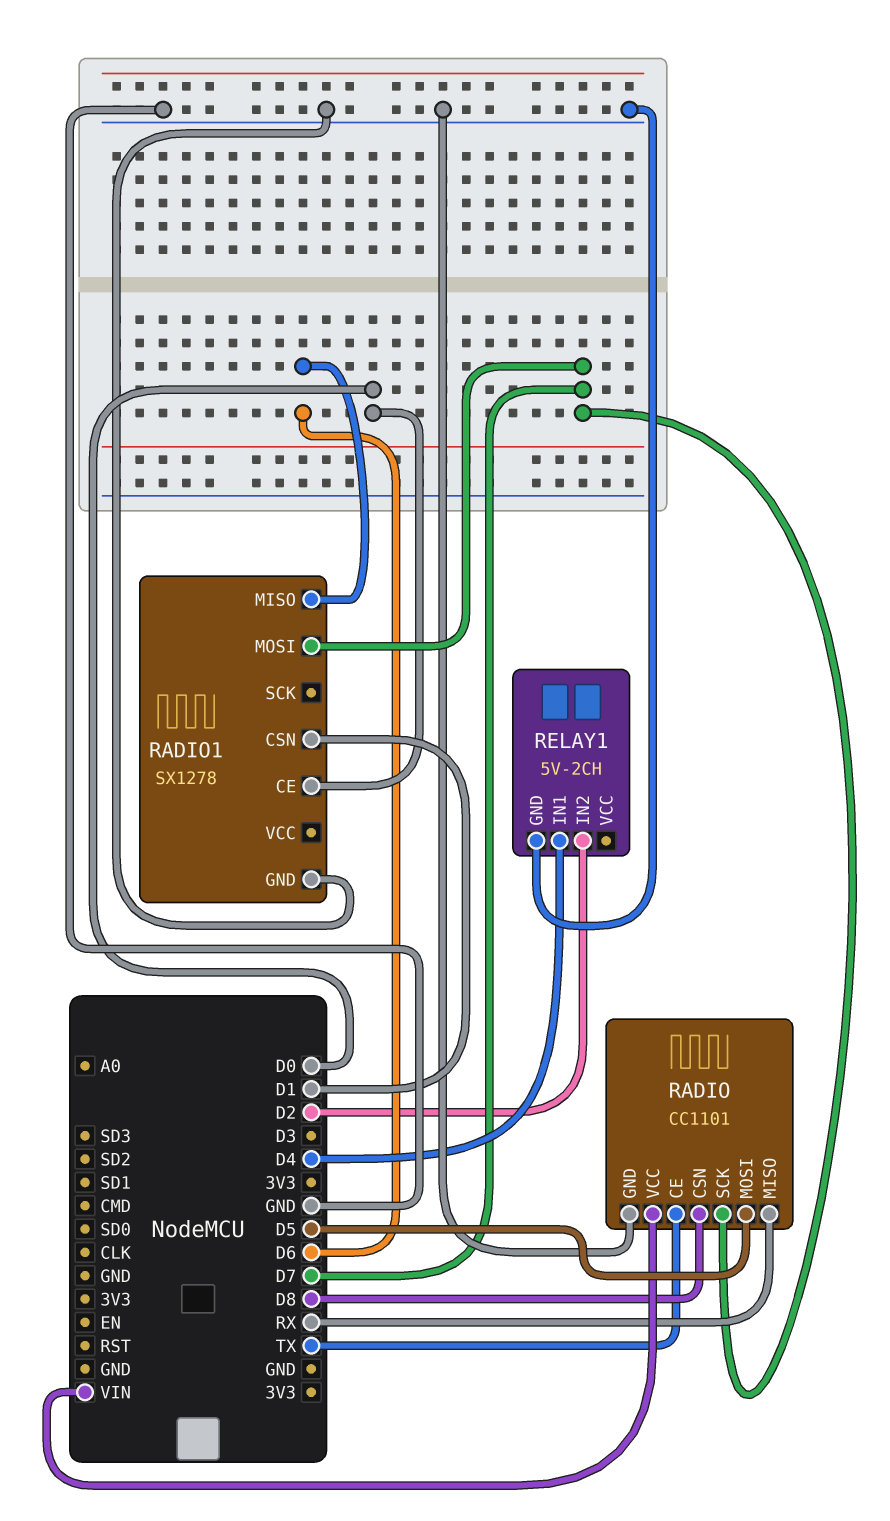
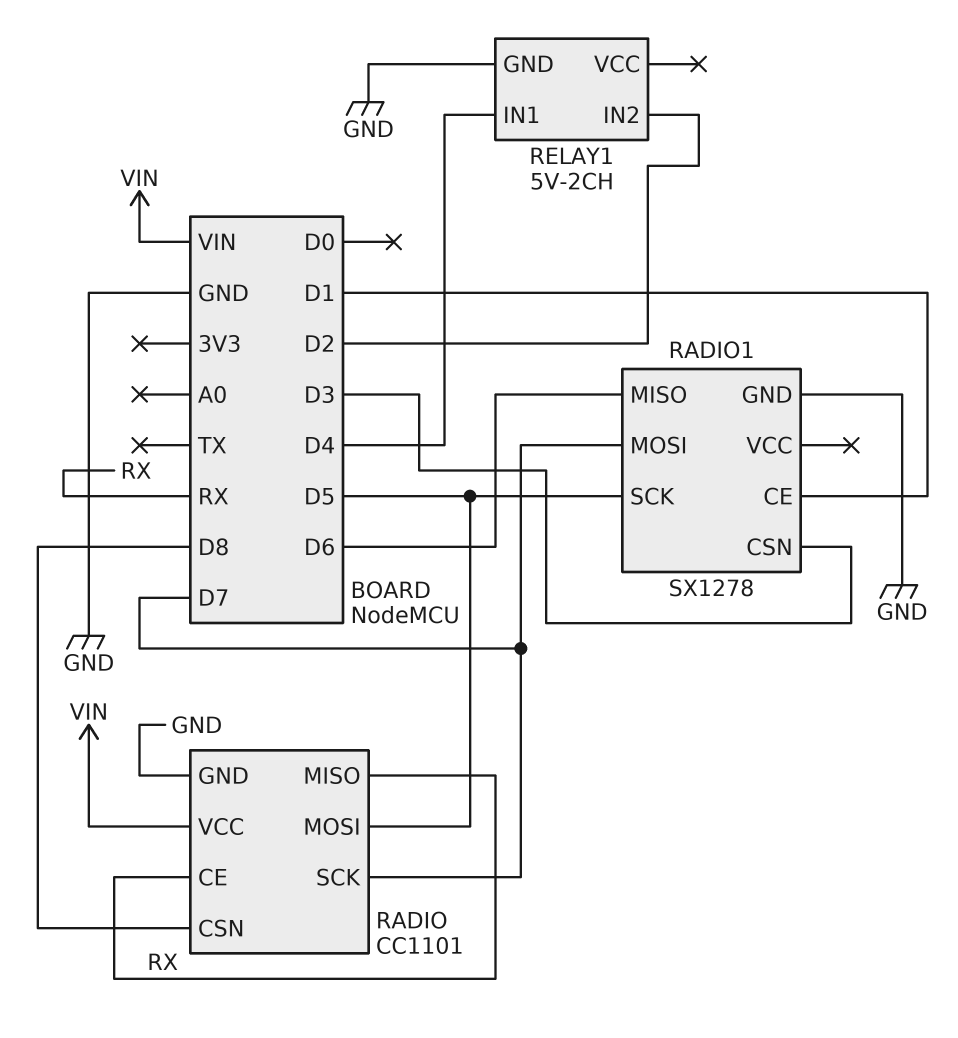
RADIO pin CE: TX -> RX
RADIO1 pin CE: D0 -> D1
RADIO1 pin CSN: D1 -> D3
RADIO1 pin SCK: none -> D5

